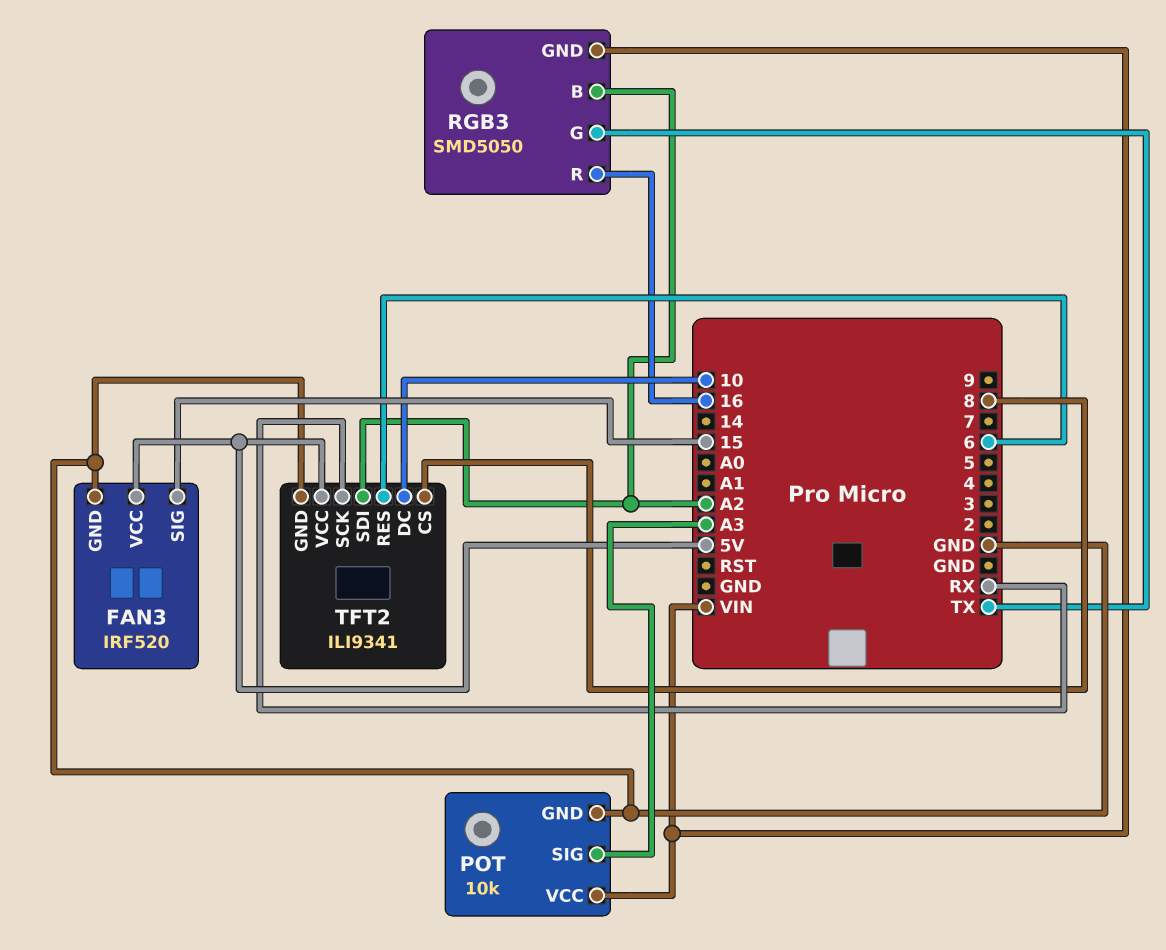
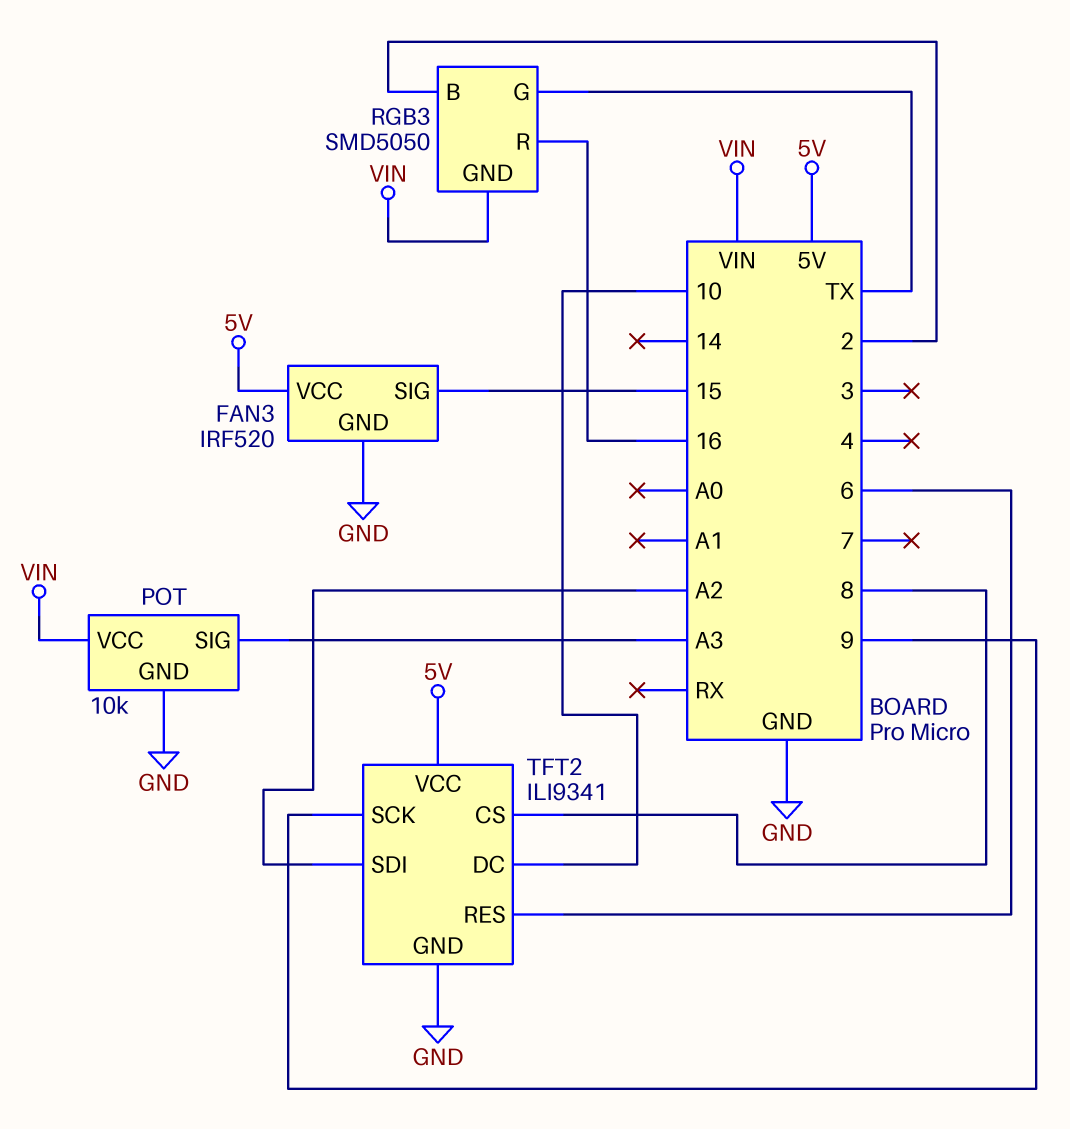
RGB3 pin B: A2 -> 2
TFT2 pin SCK: RX -> 9

